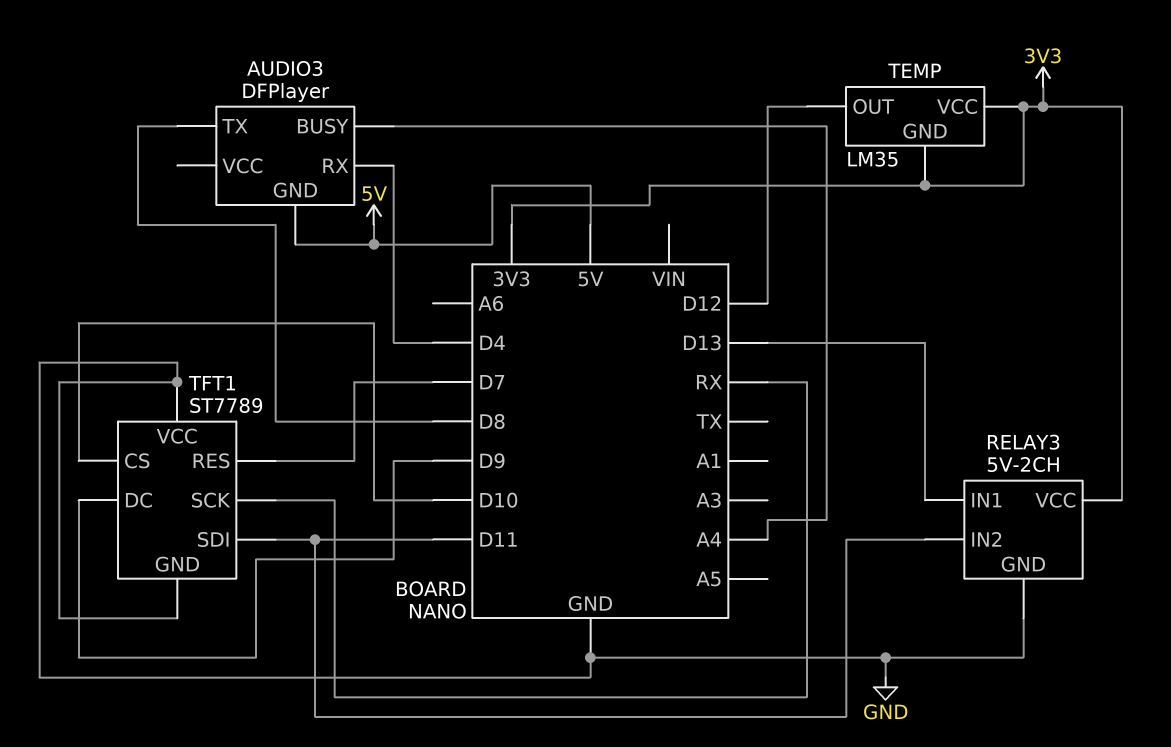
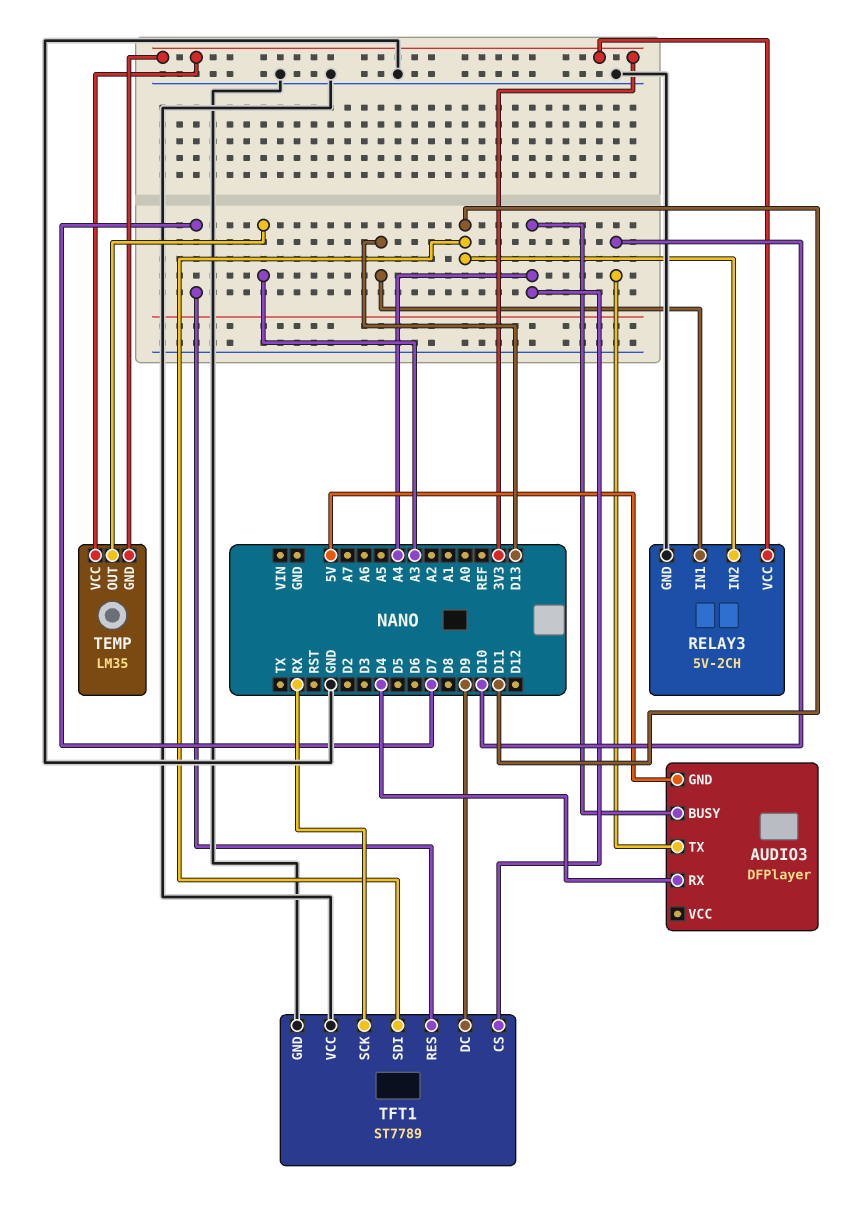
AUDIO3 pin TX: D8 -> D10
TEMP pin OUT: D12 -> A3
TFT1 pin CS: D10 -> A4

